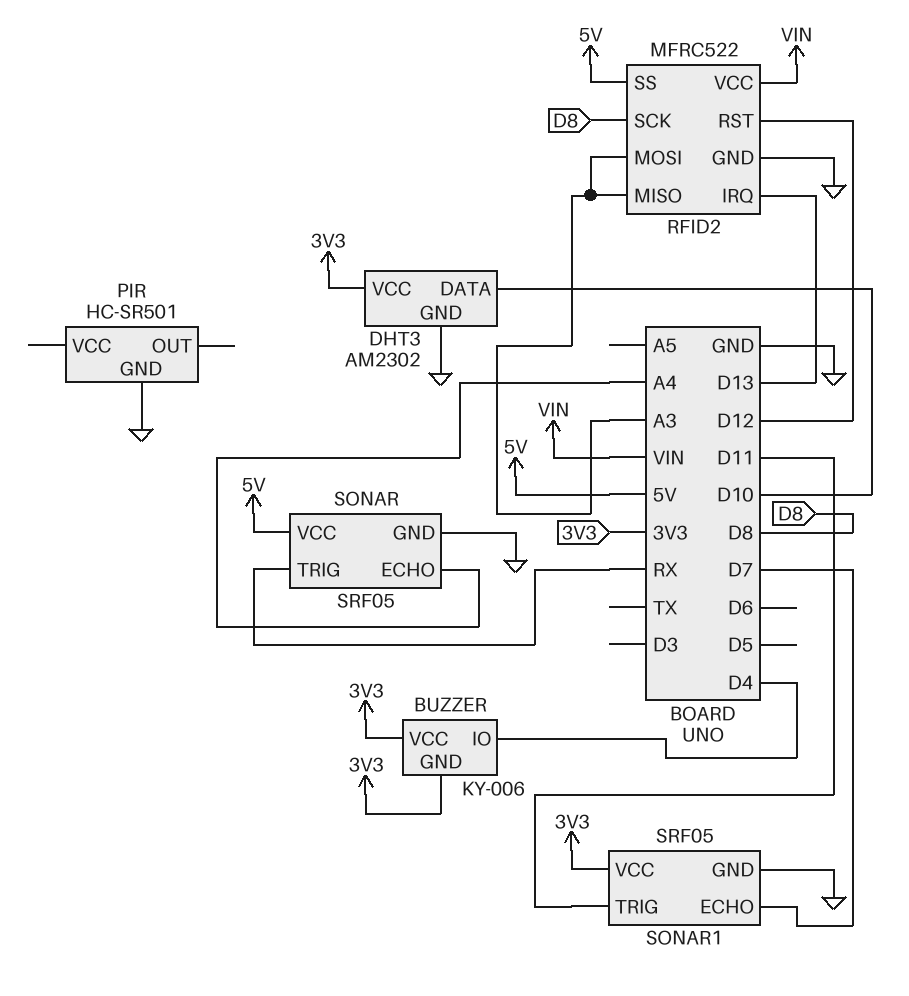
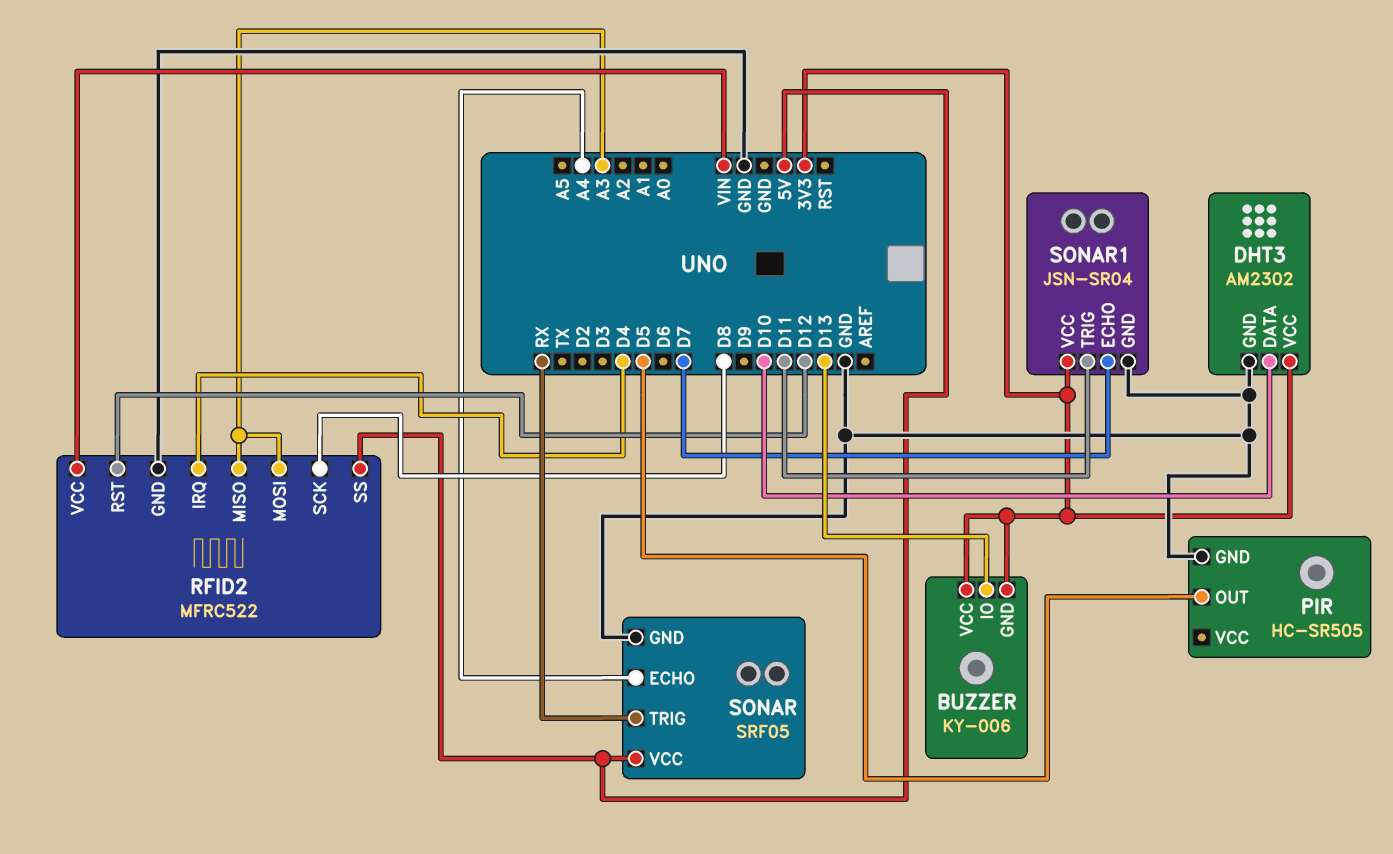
BUZZER pin IO: D4 -> D13
PIR: HC-SR501 -> HC-SR505
PIR pin OUT: none -> D5
RFID2 pin IRQ: D13 -> D4
SONAR1: SRF05 -> JSN-SR04

